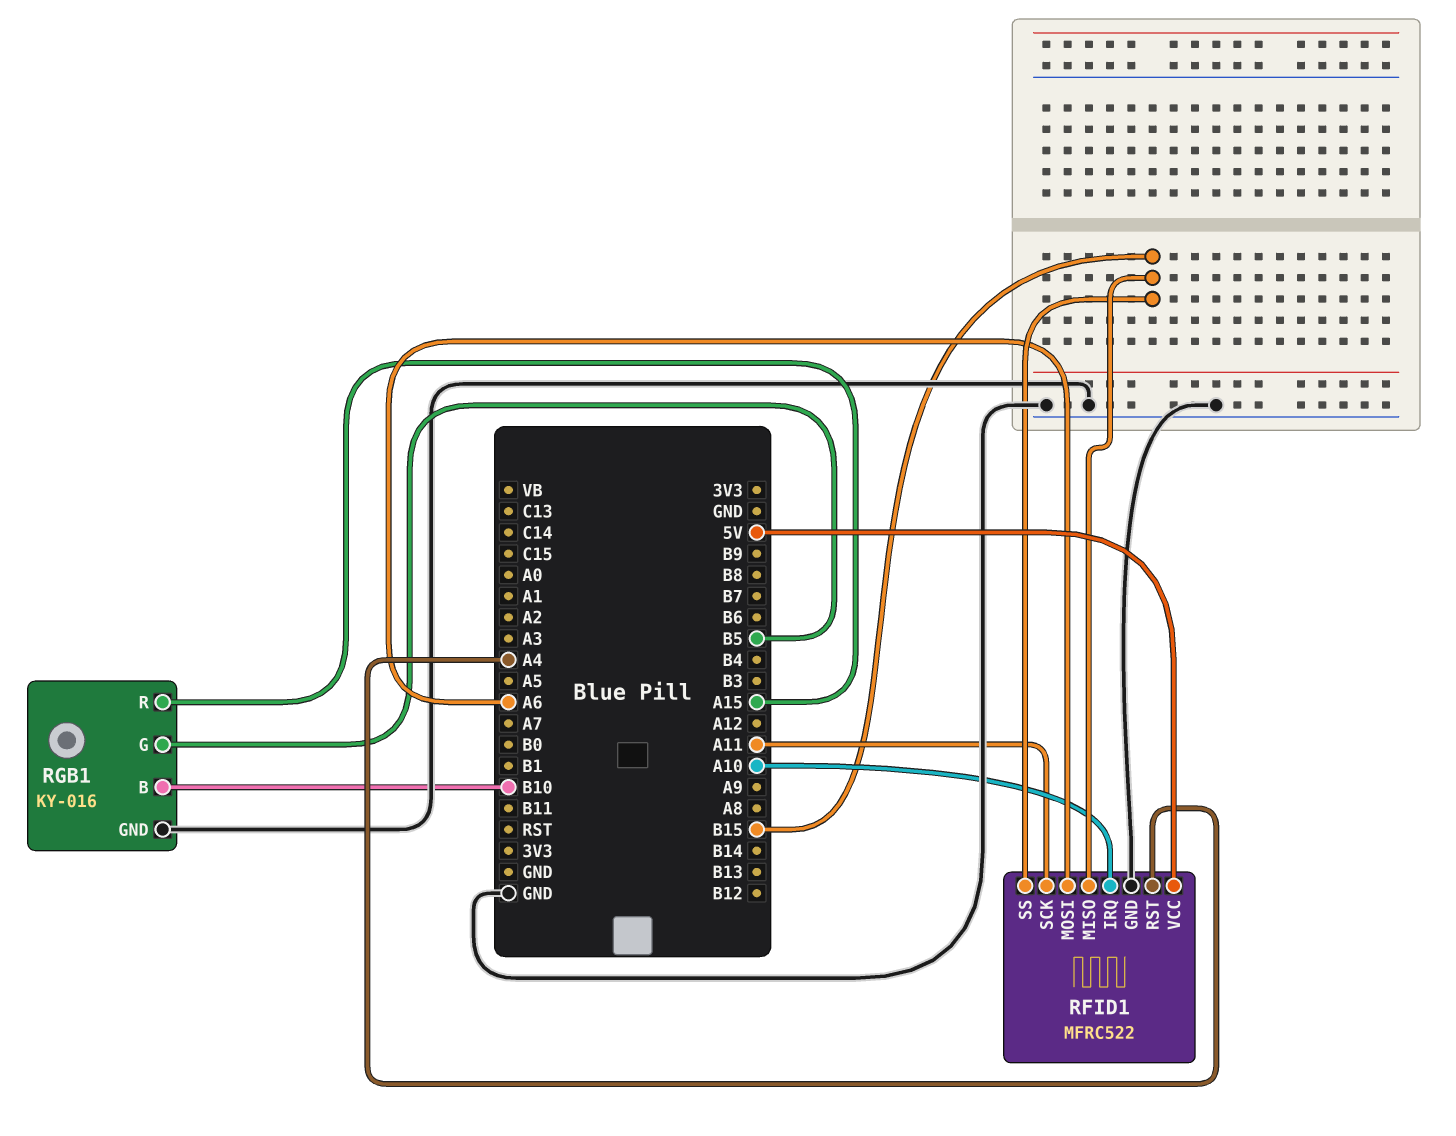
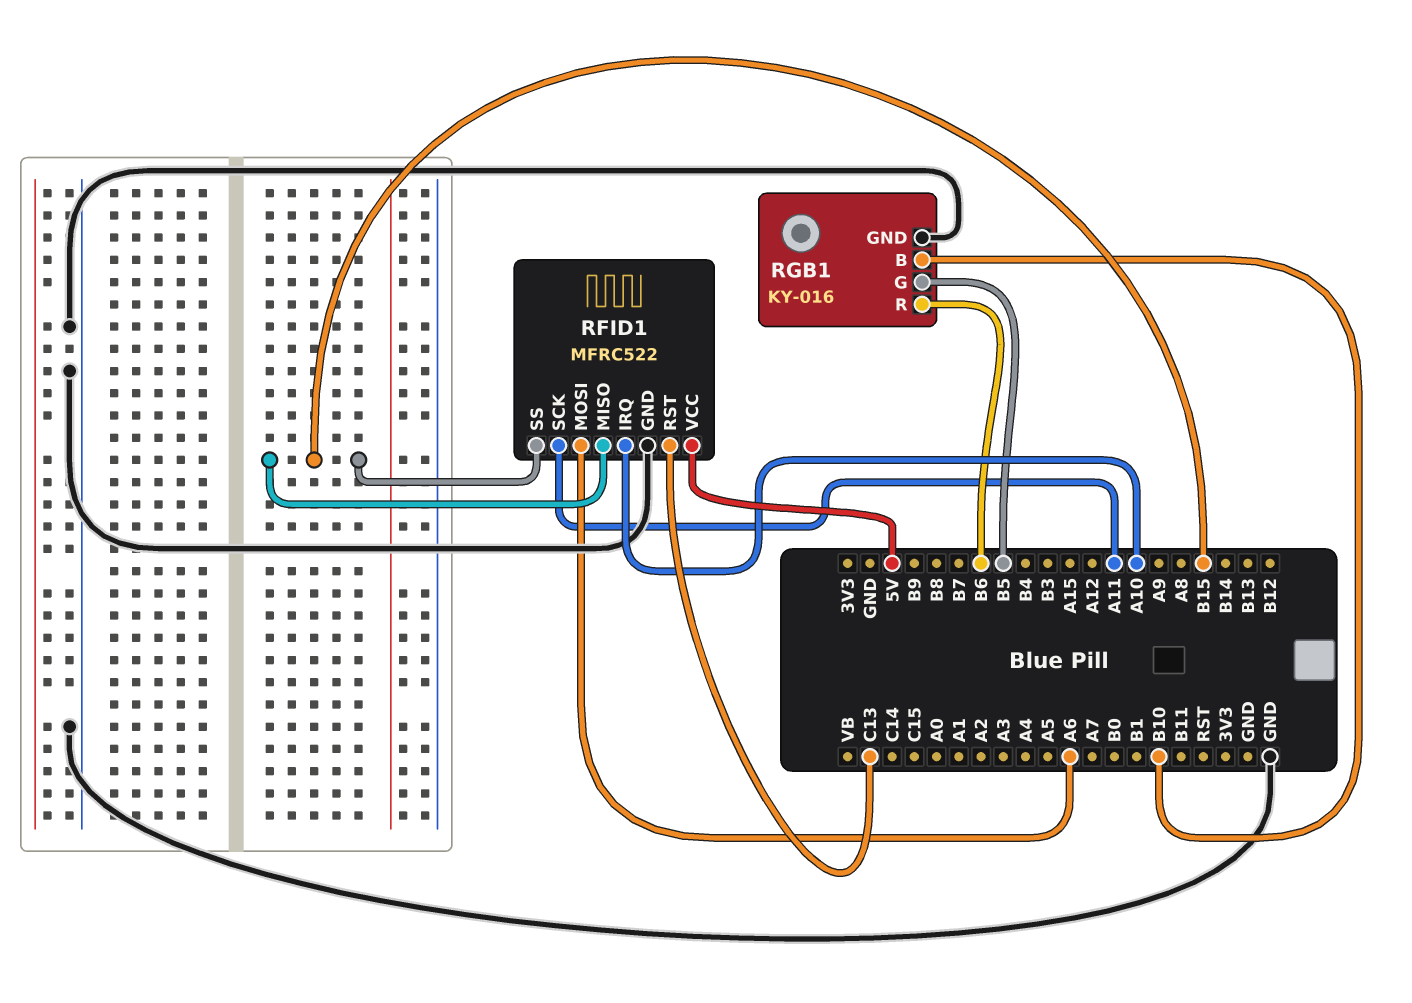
RFID1 pin RST: A4 -> C13
RGB1 pin R: A15 -> B6

